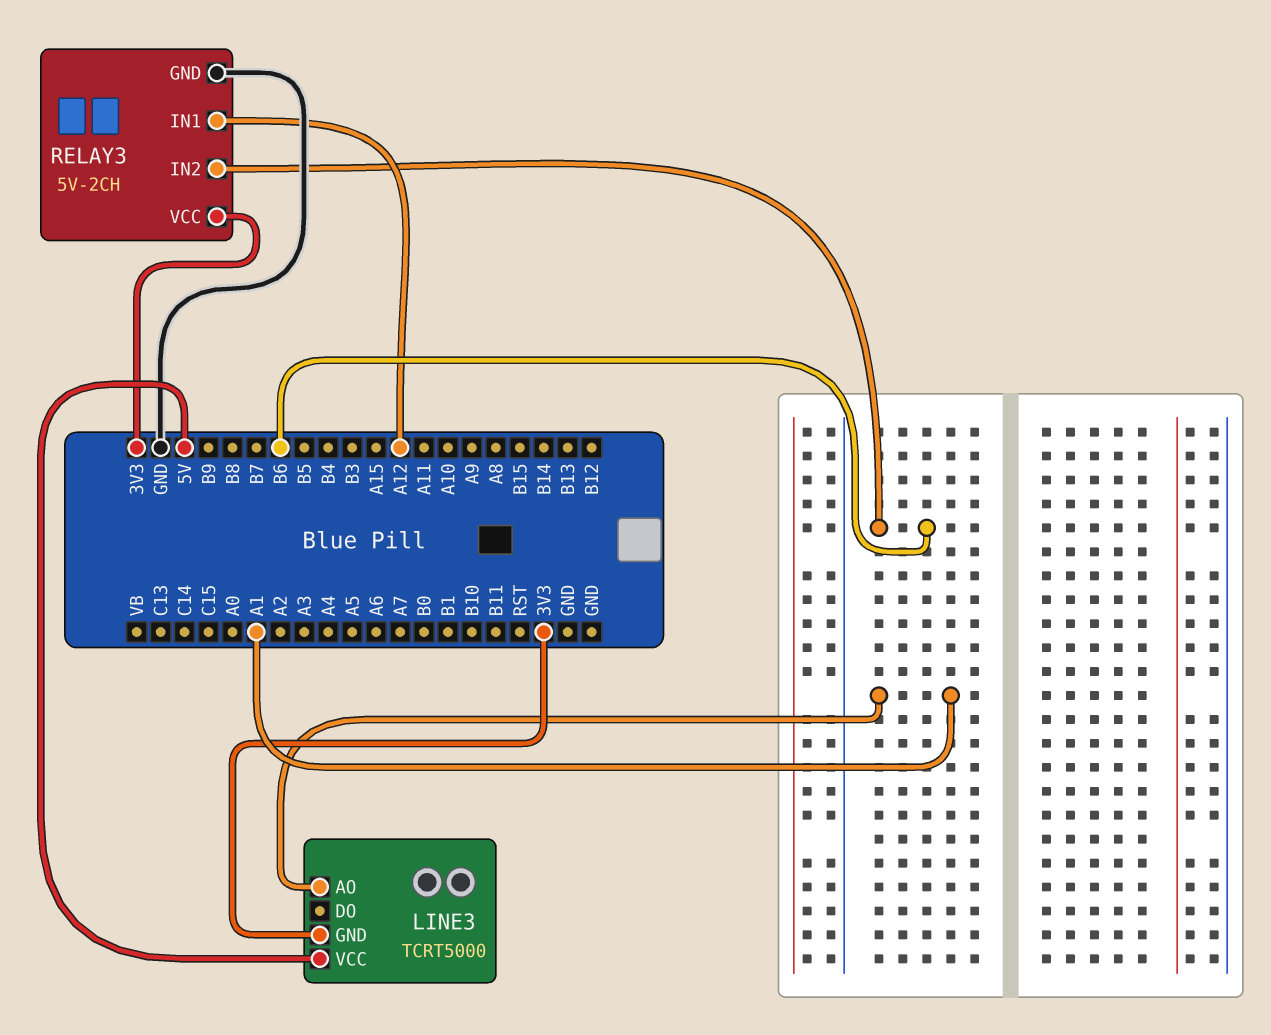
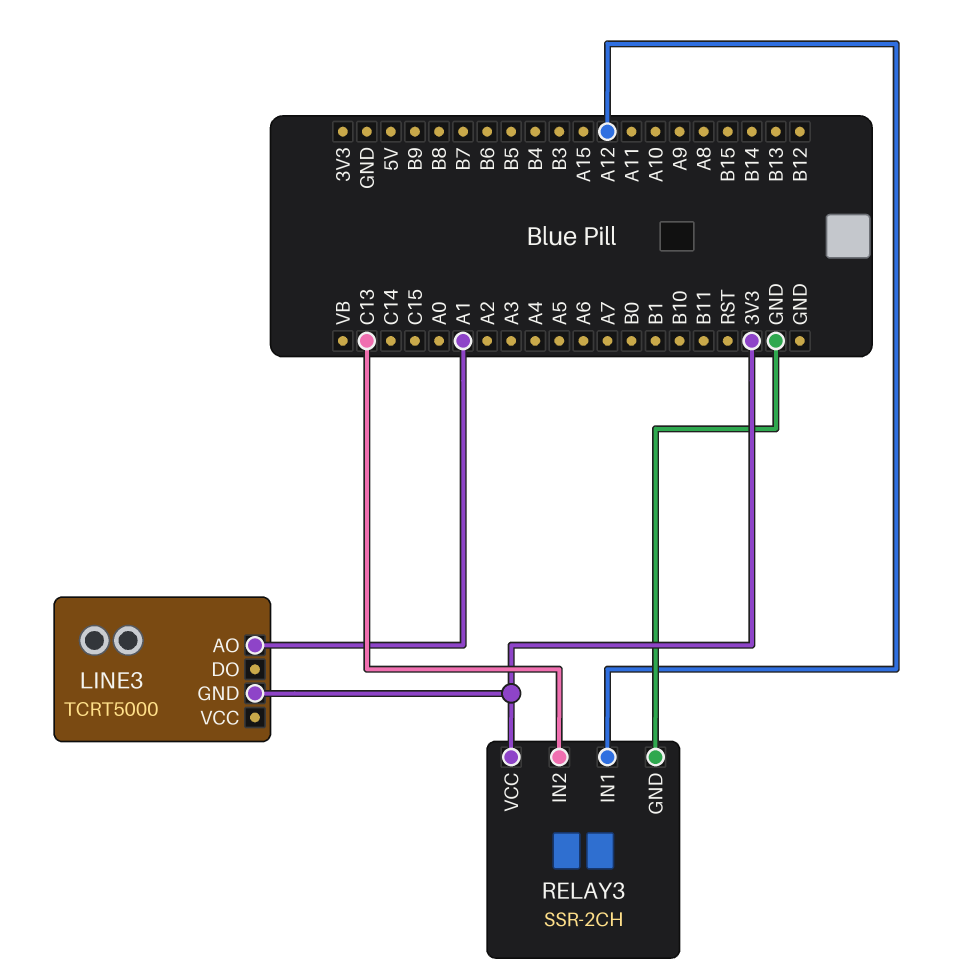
LINE3 pin VCC: 5V -> none
RELAY3: 5V-2CH -> SSR-2CH
RELAY3 pin IN2: B6 -> C13

